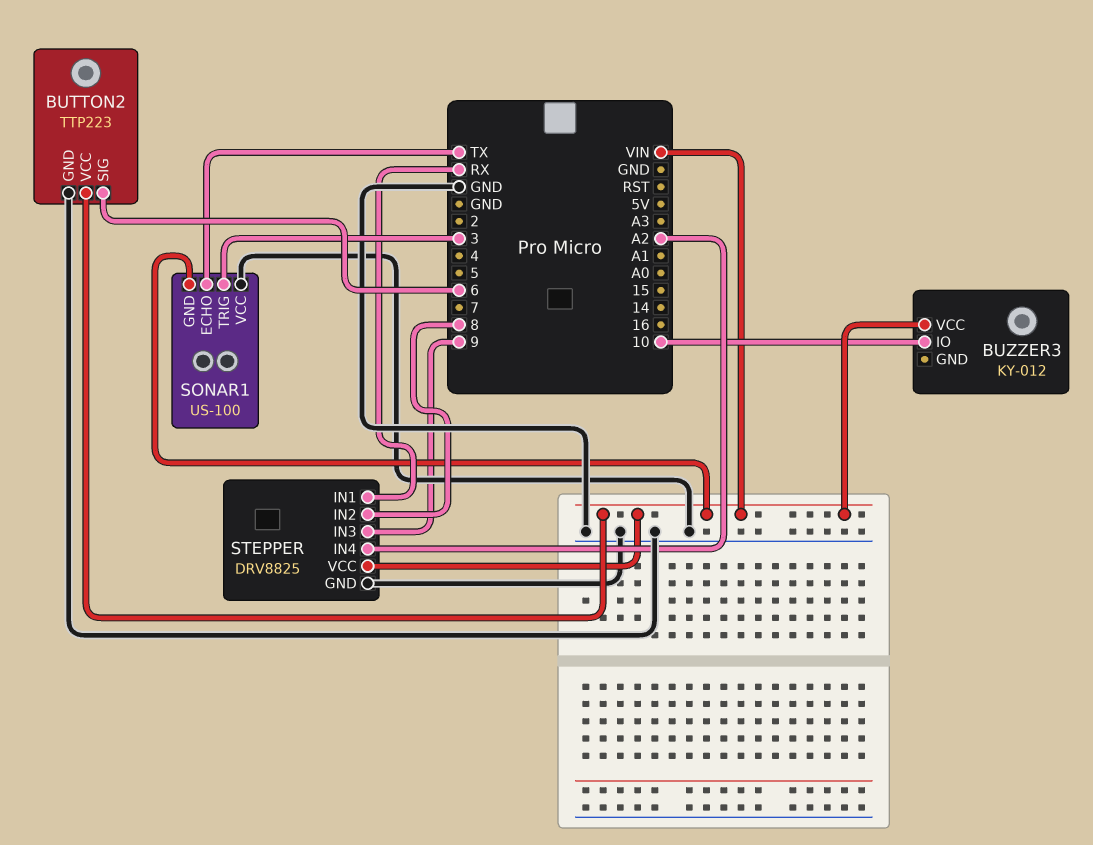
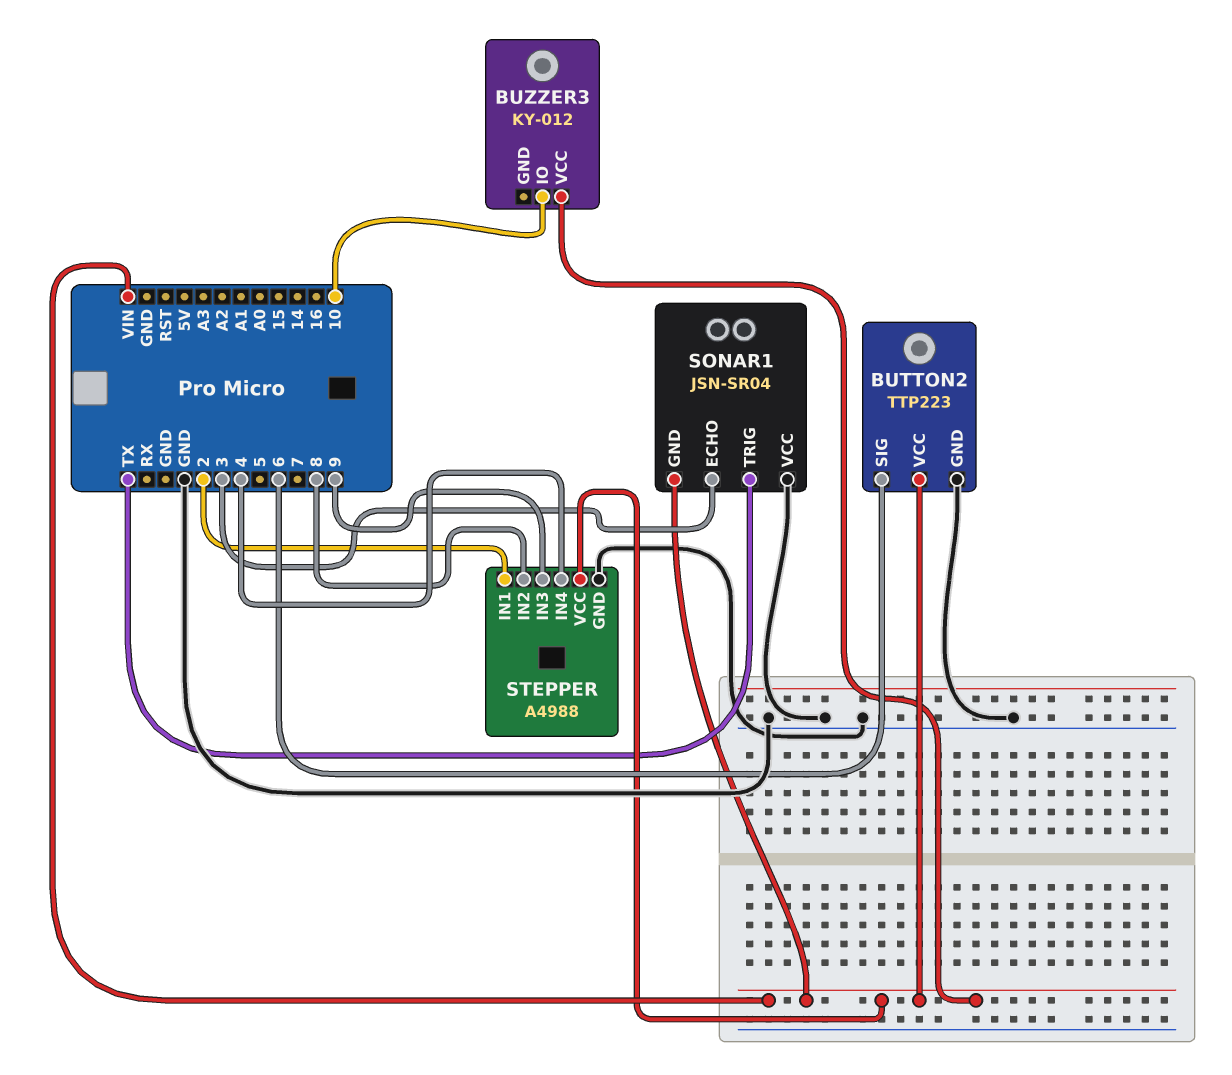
SONAR1: US-100 -> JSN-SR04
SONAR1 pin ECHO: TX -> 3
SONAR1 pin TRIG: 3 -> TX
STEPPER: DRV8825 -> A4988
STEPPER pin IN1: RX -> 2
STEPPER pin IN4: A2 -> 4

